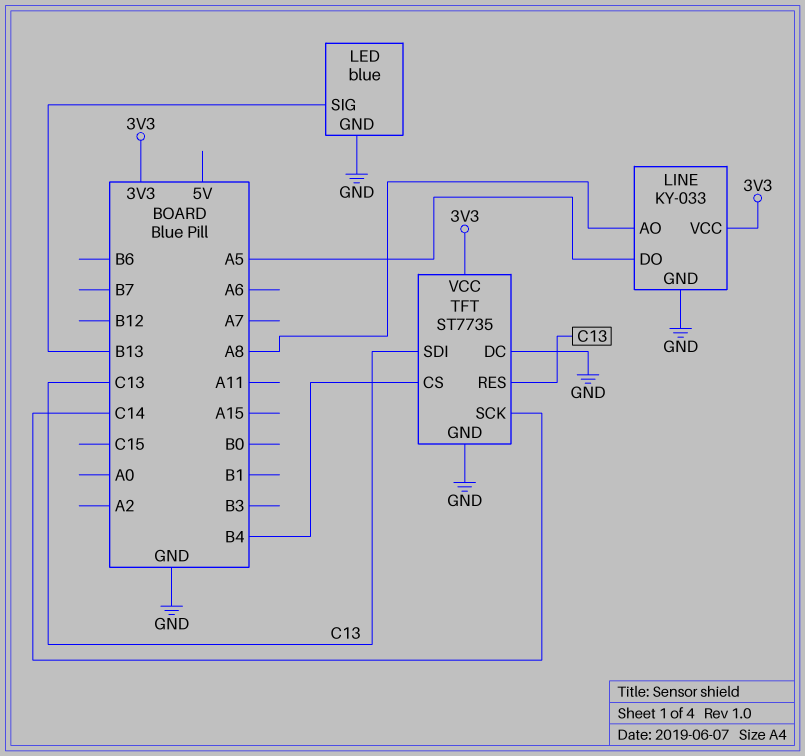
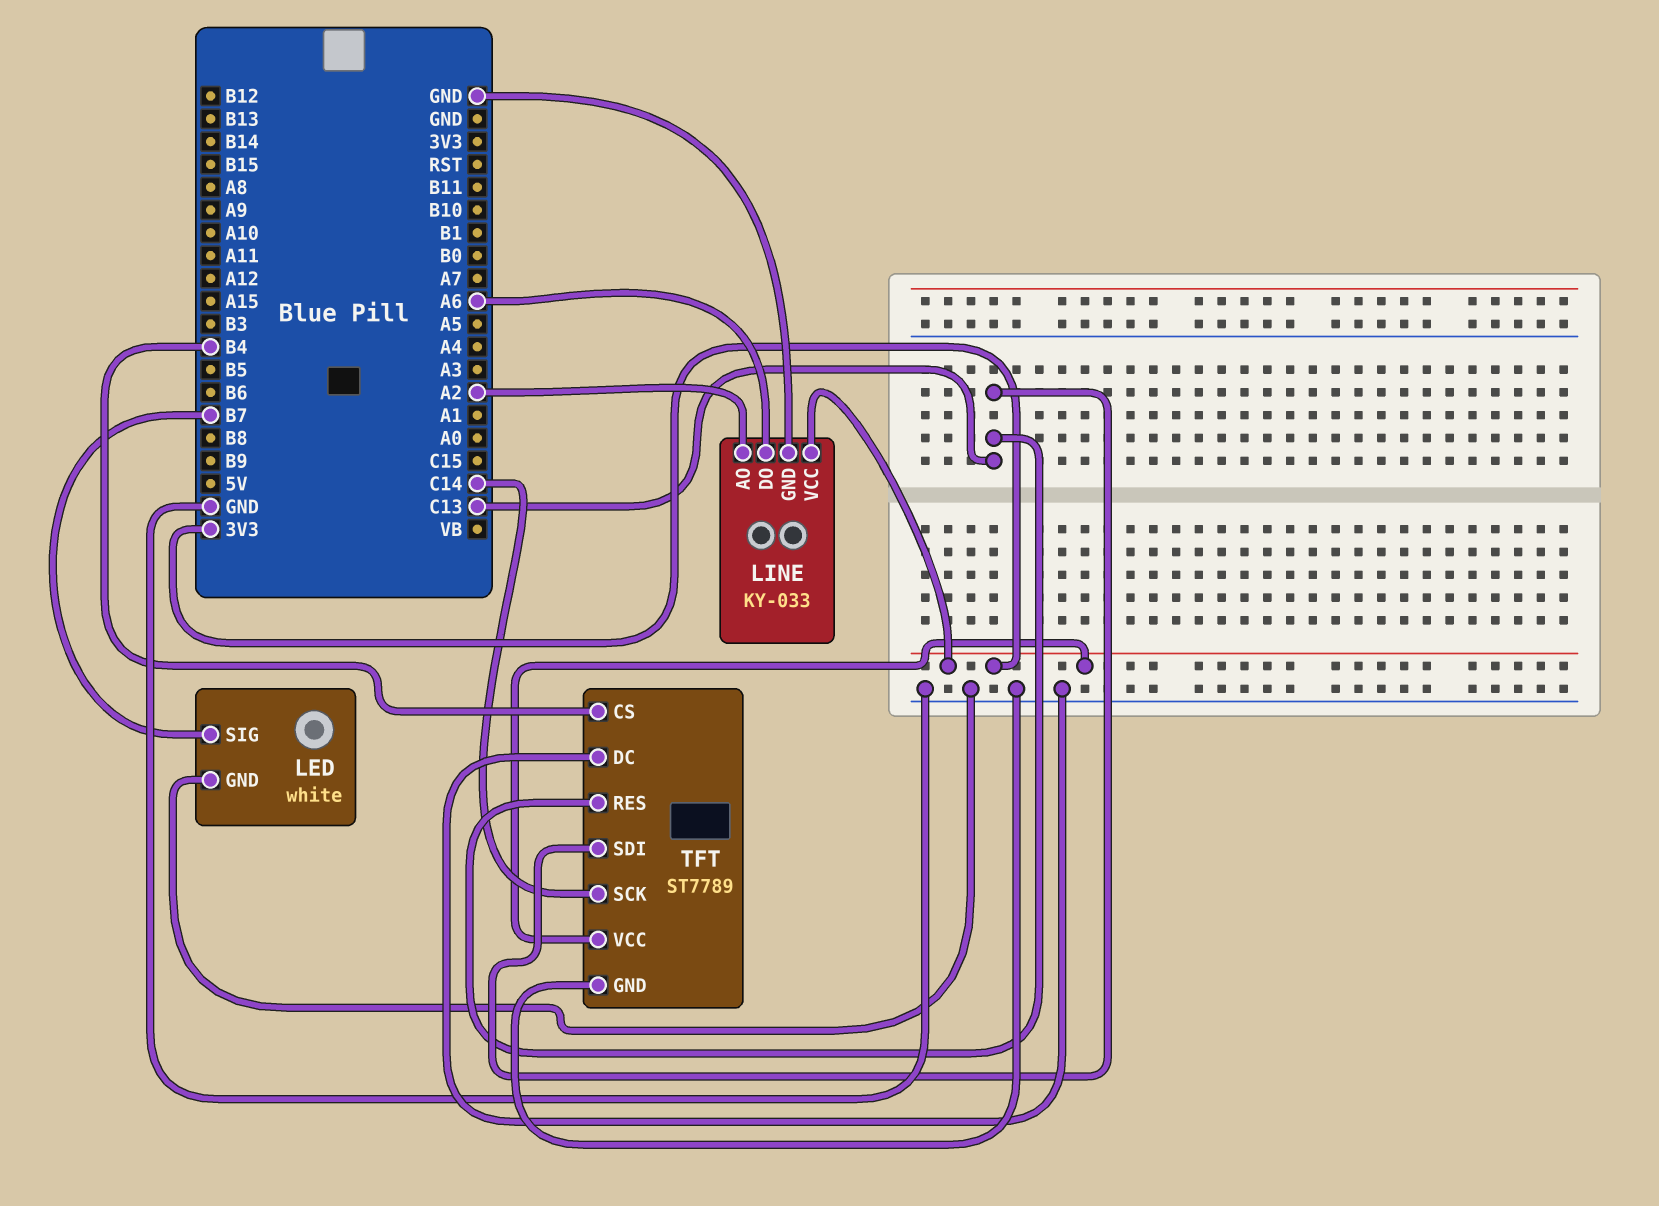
LED: blue -> white
LED pin SIG: B13 -> B7
LINE pin AO: A8 -> A2
LINE pin DO: A5 -> A6
TFT: ST7735 -> ST7789

